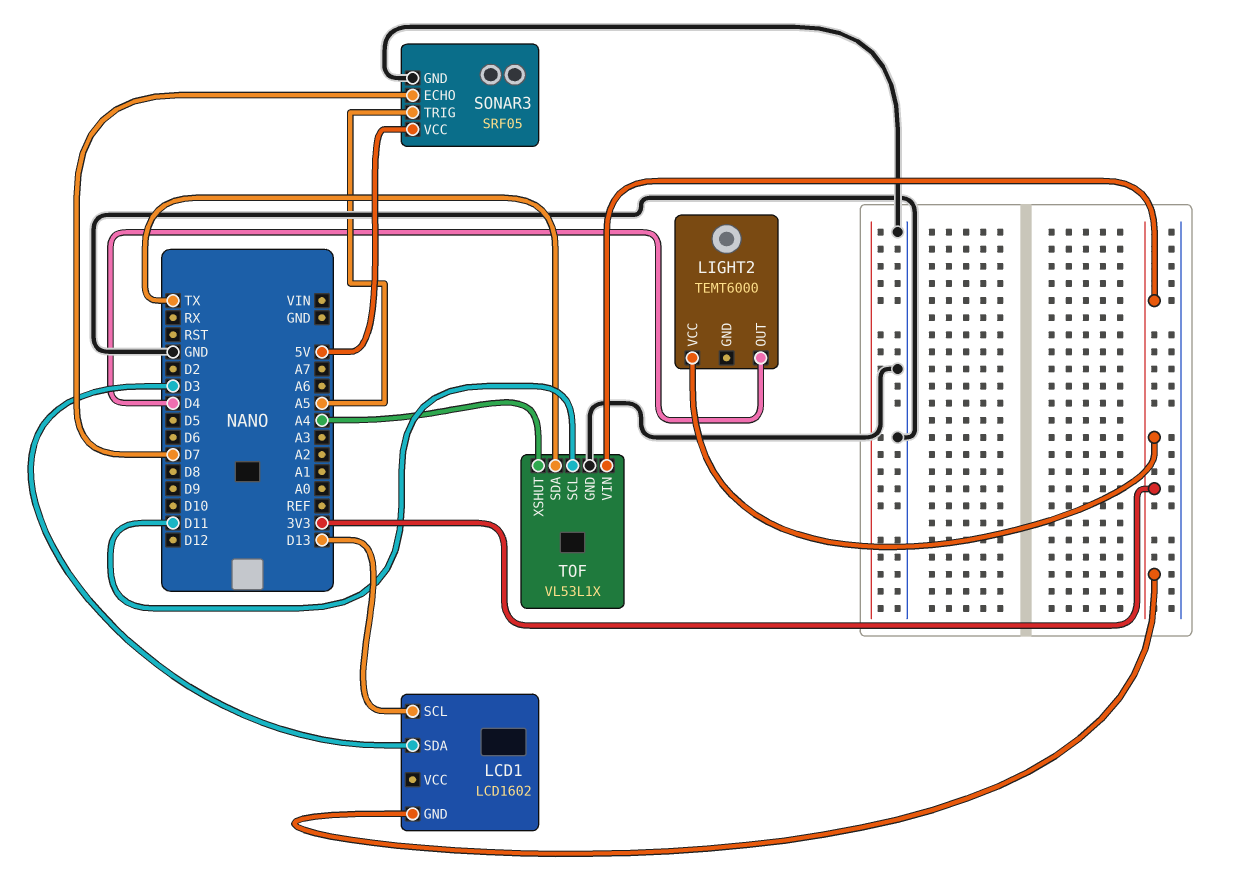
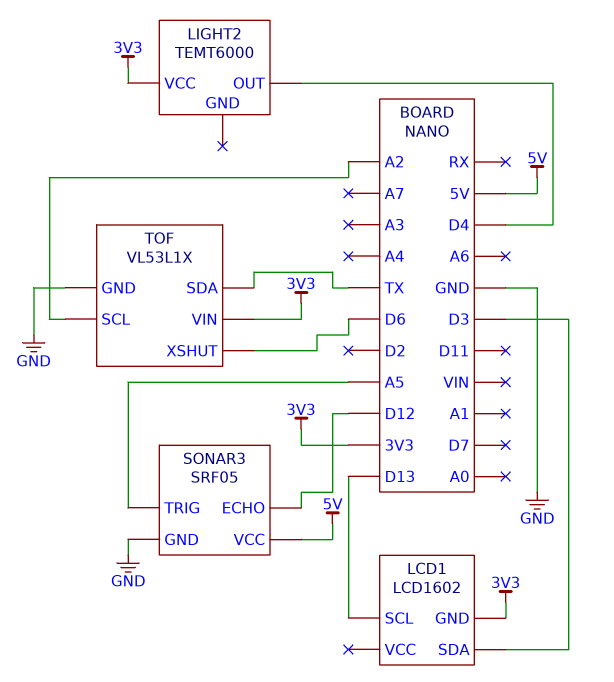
SONAR3 pin ECHO: D7 -> D12
TOF pin SCL: D11 -> A2
TOF pin XSHUT: A4 -> D6

